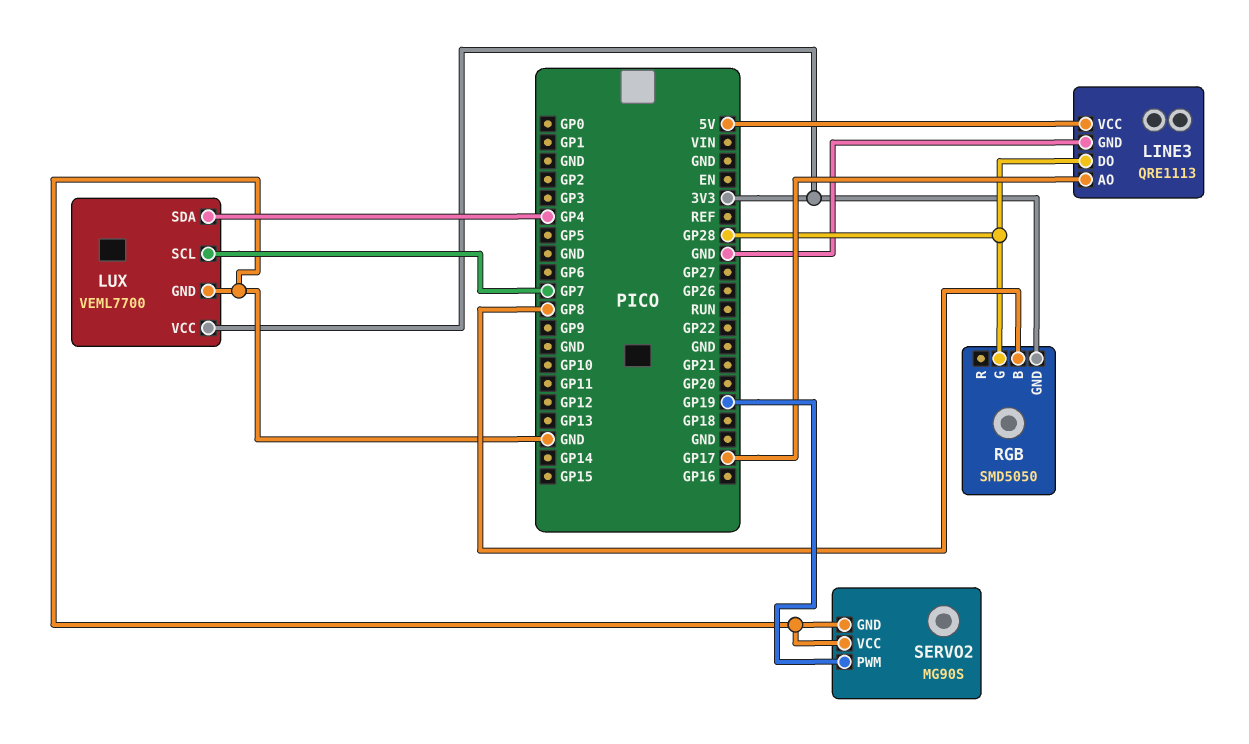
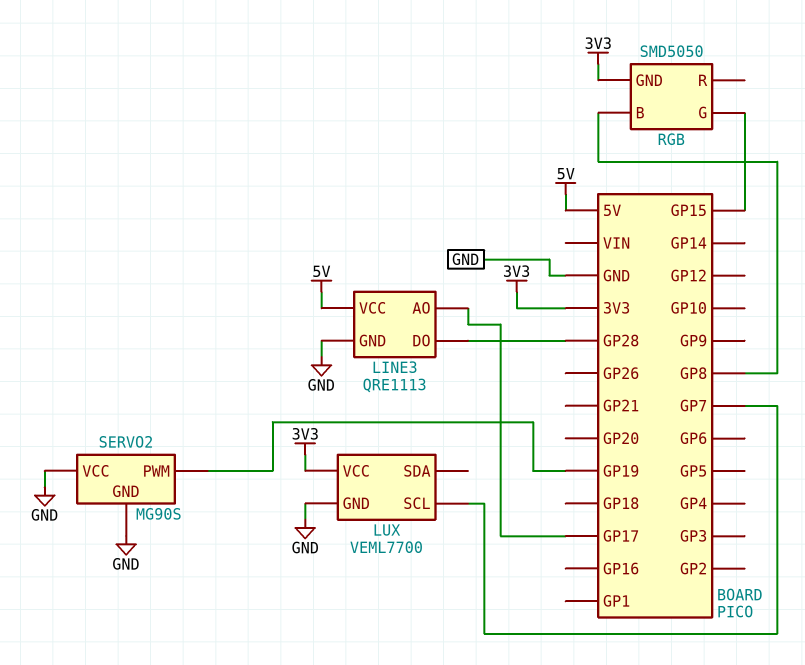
LUX pin SDA: GP4 -> none
RGB pin G: GP28 -> GP15

